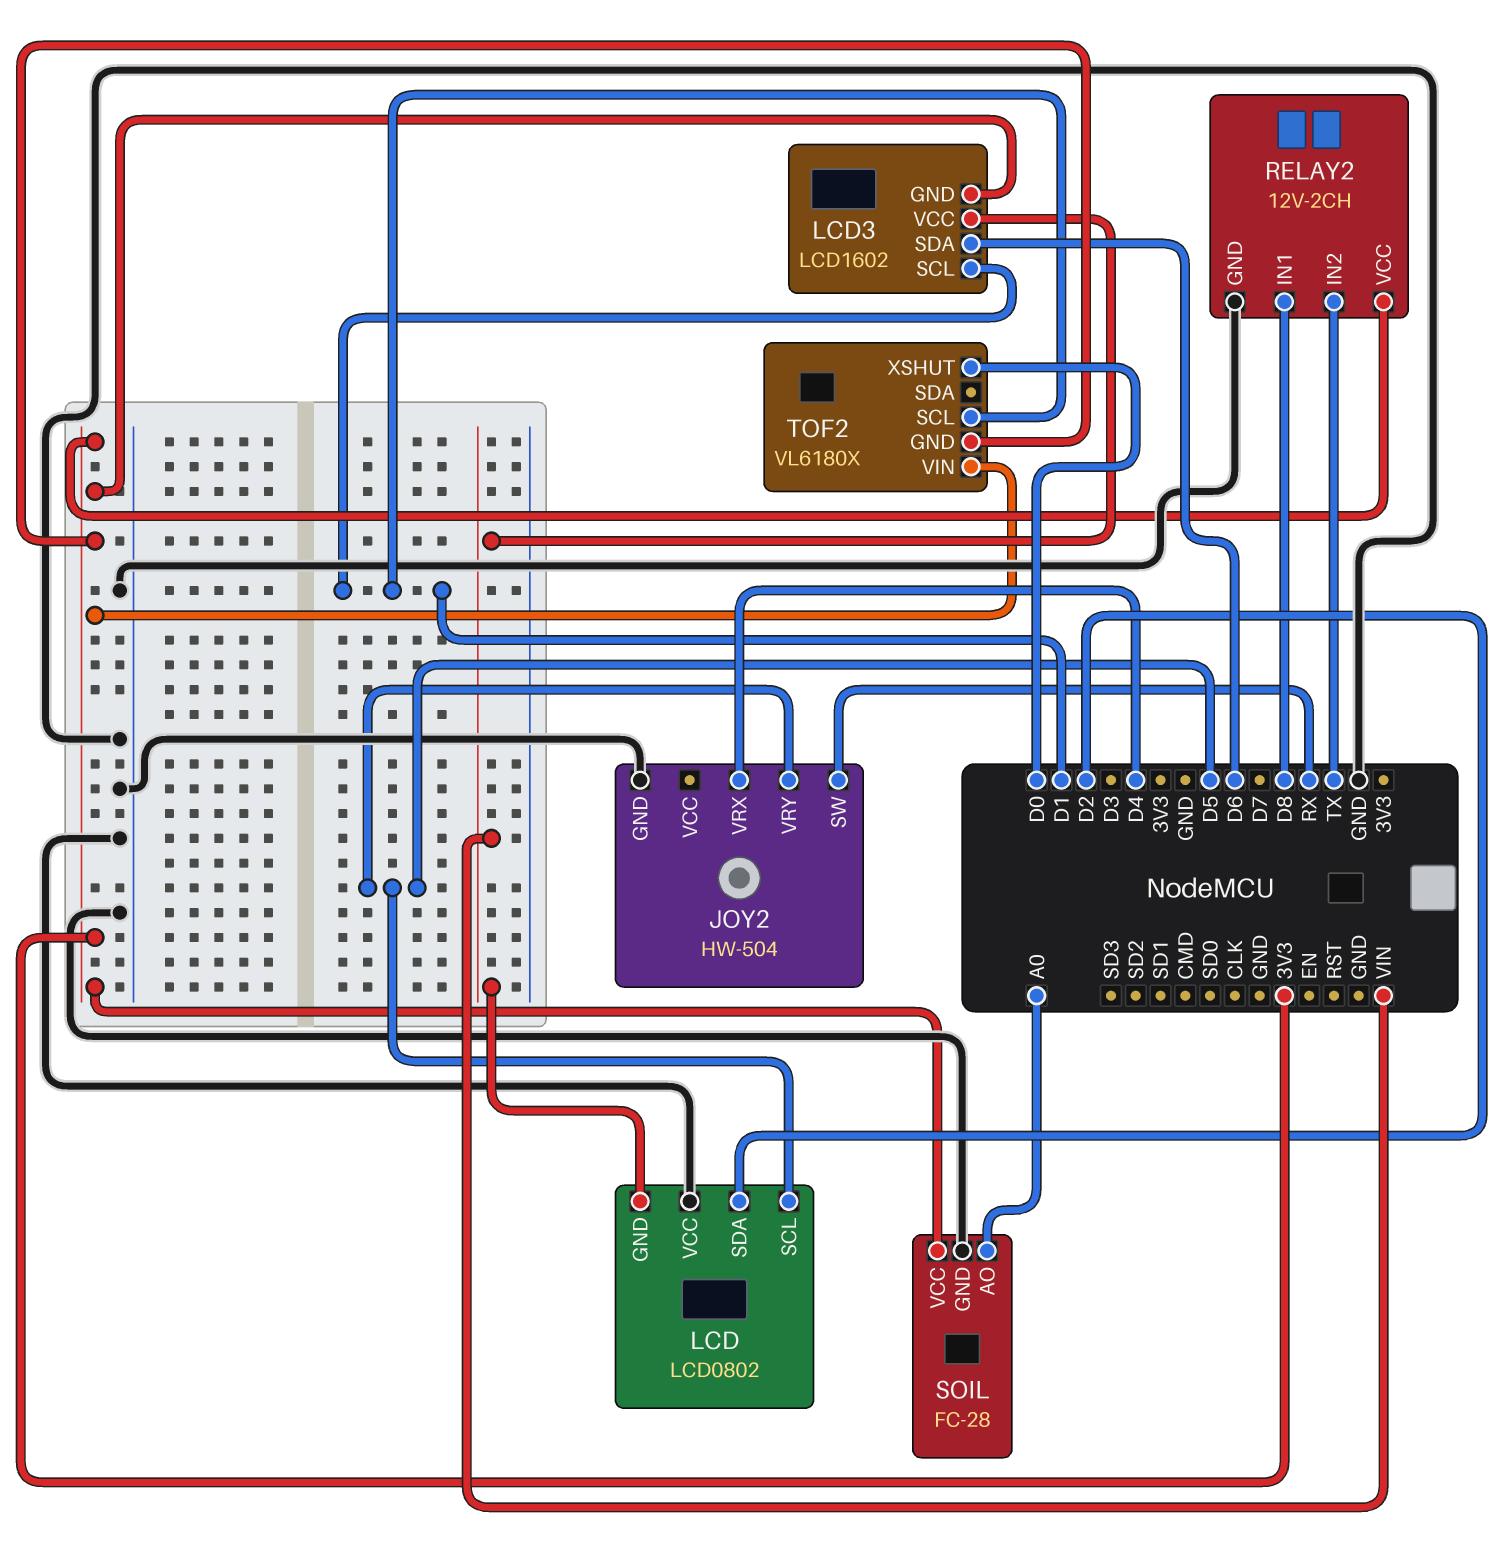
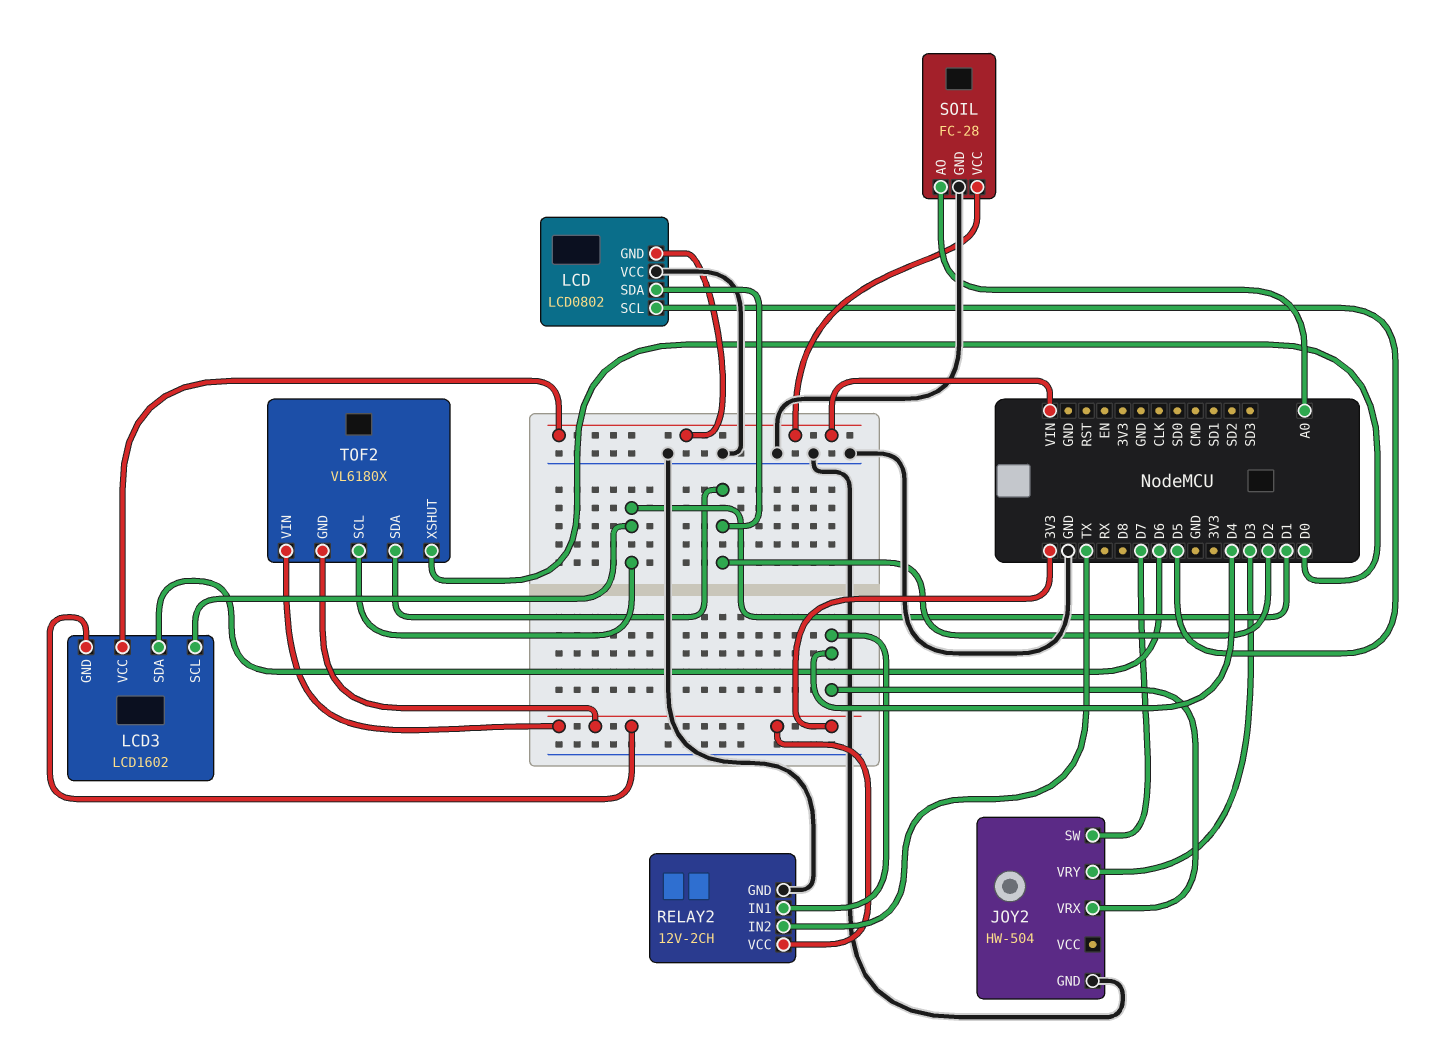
JOY2 pin SW: RX -> D7
JOY2 pin VRY: D5 -> D3
RELAY2 pin IN1: D8 -> D4
SOIL pin VCC: 3V3 -> VIN
TOF2 pin SDA: none -> D2

